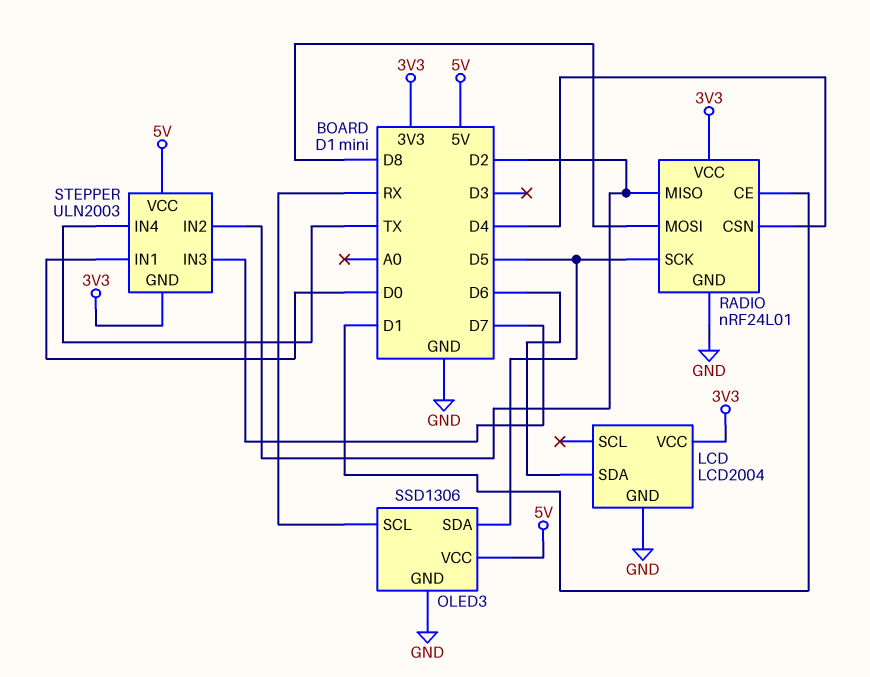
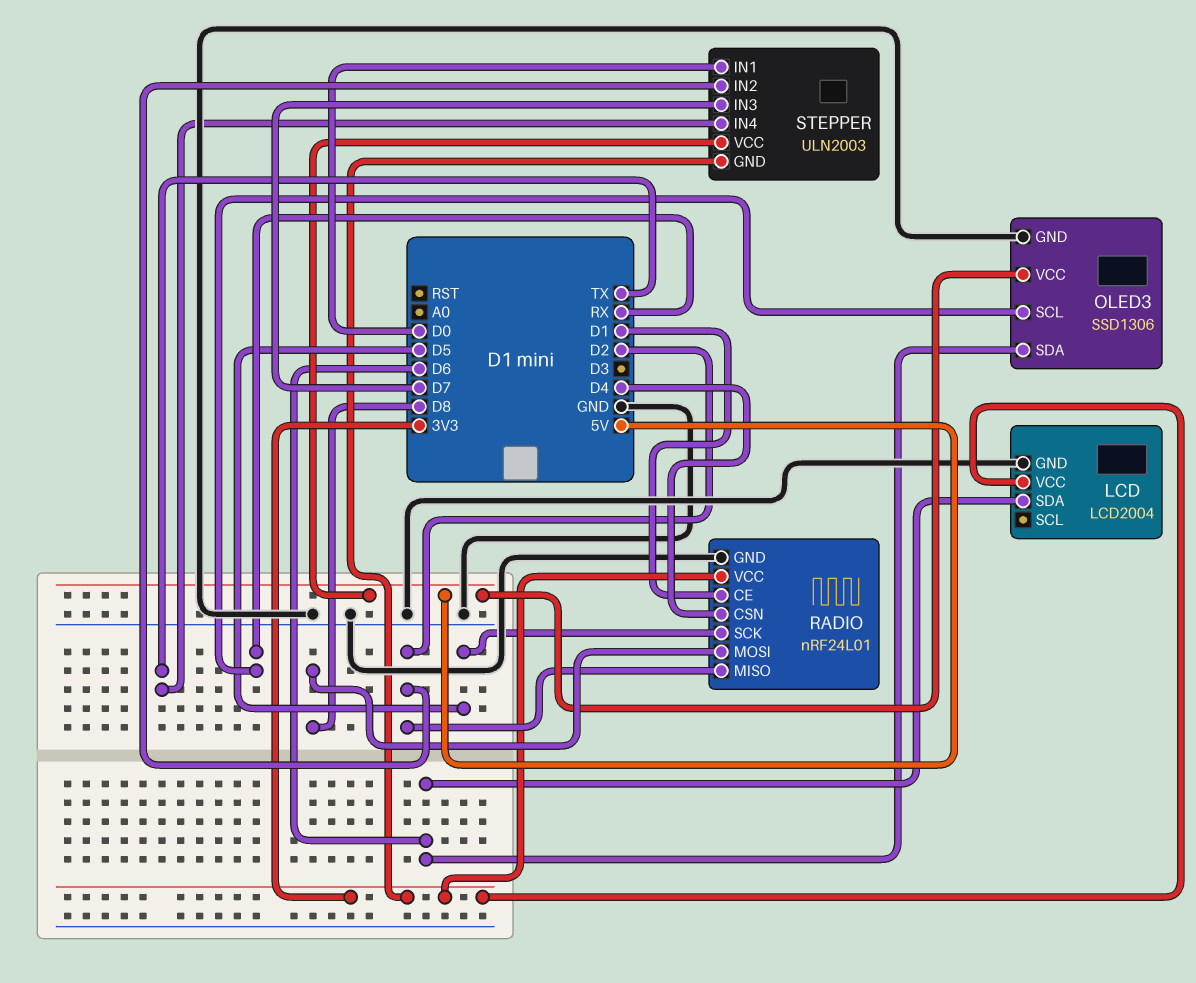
OLED3 pin SDA: D5 -> D6

